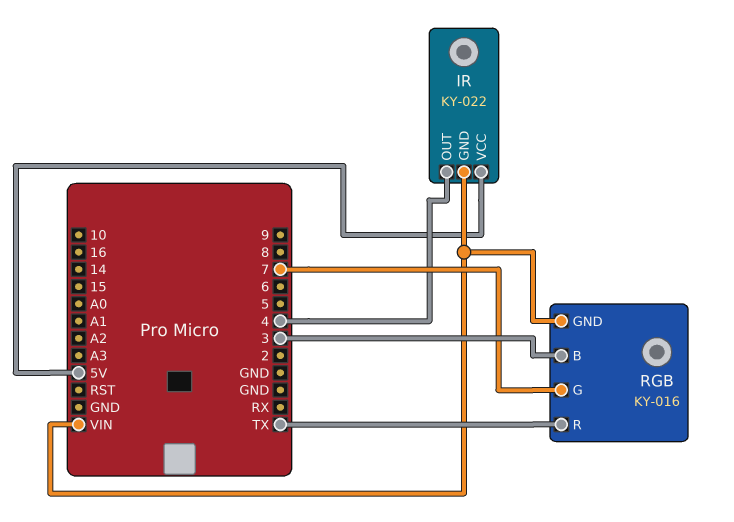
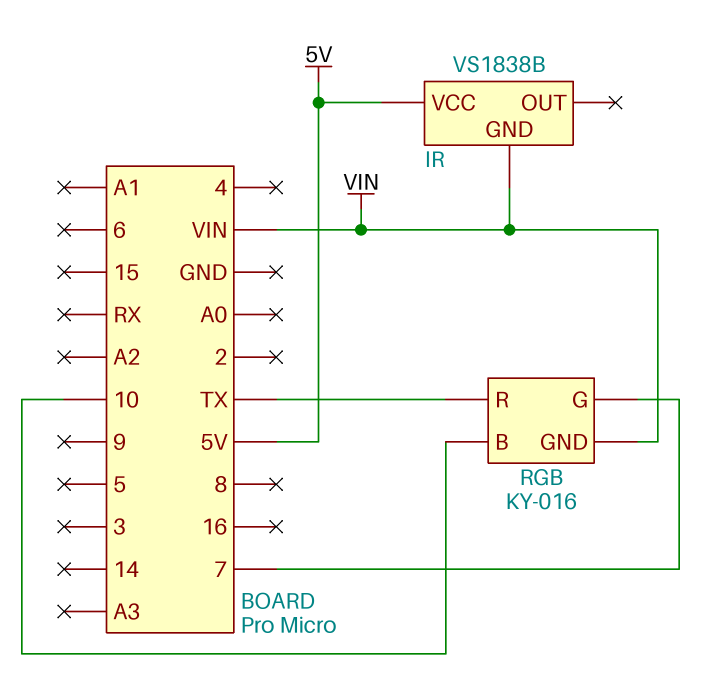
IR: KY-022 -> VS1838B
IR pin OUT: 4 -> none
RGB pin B: 3 -> 10

